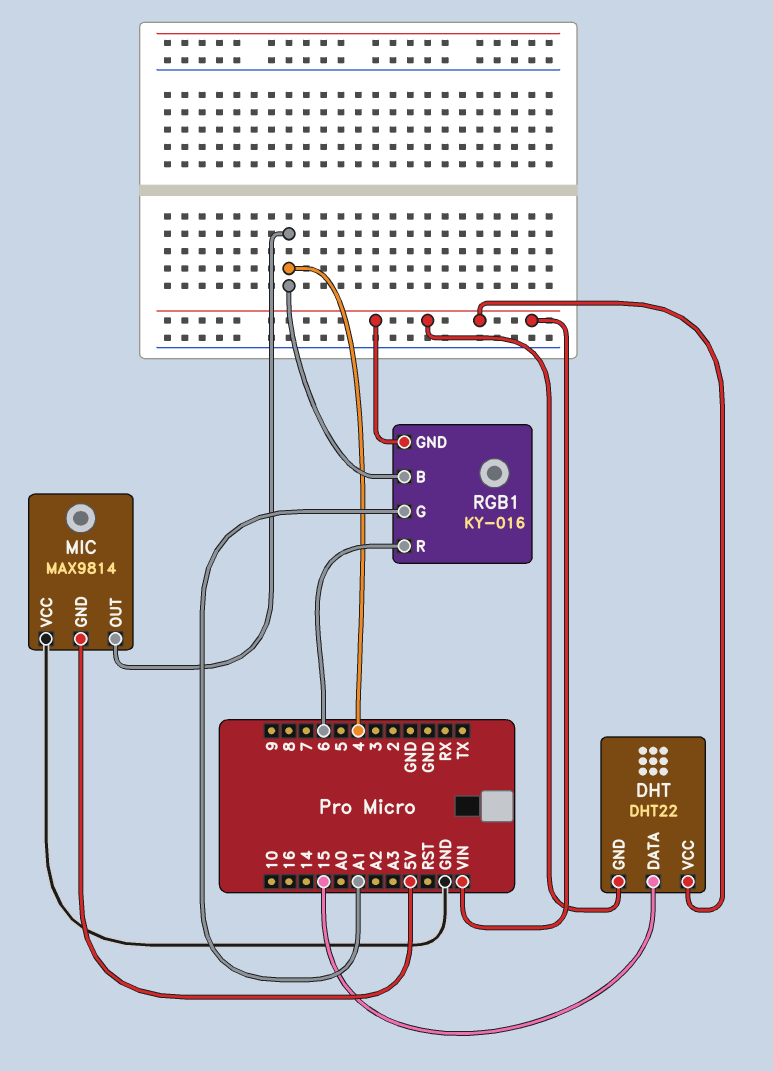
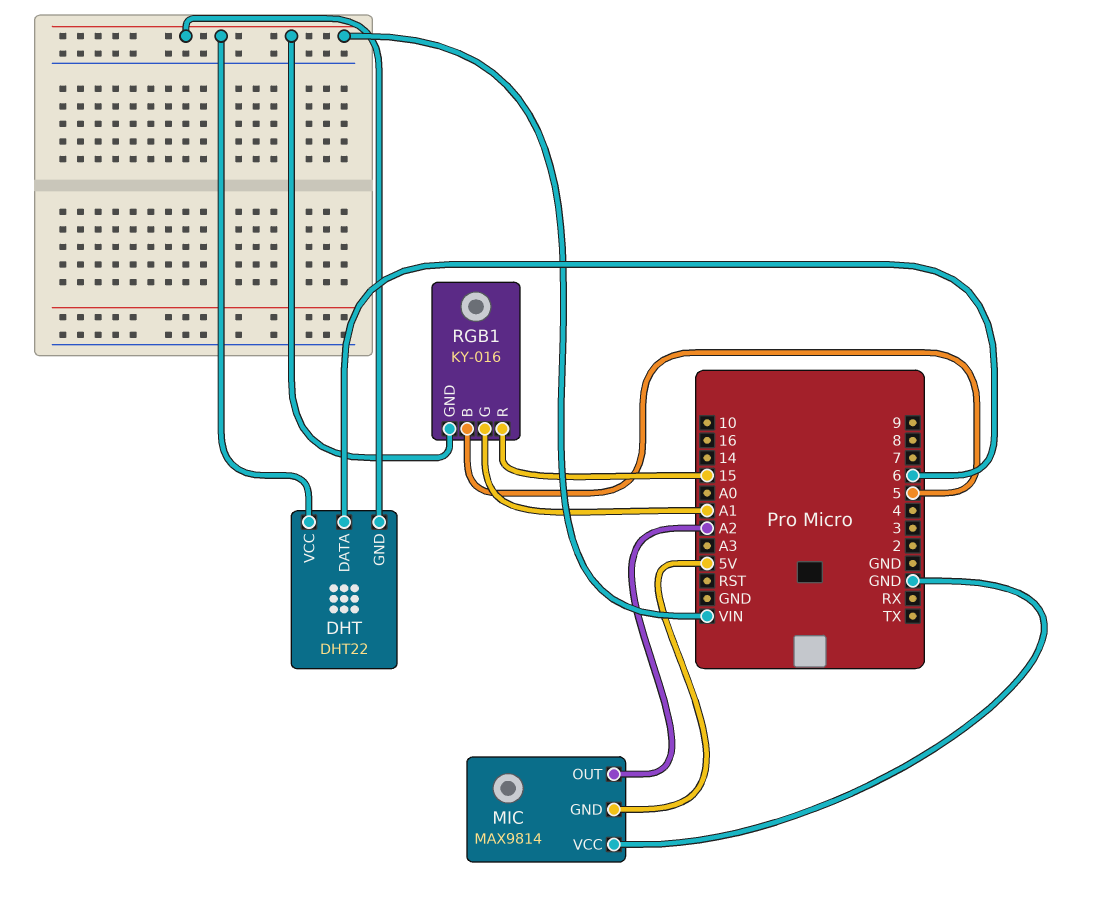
DHT pin DATA: 15 -> 6
MIC pin OUT: 4 -> A2
RGB1 pin B: 4 -> 5
RGB1 pin R: 6 -> 15

